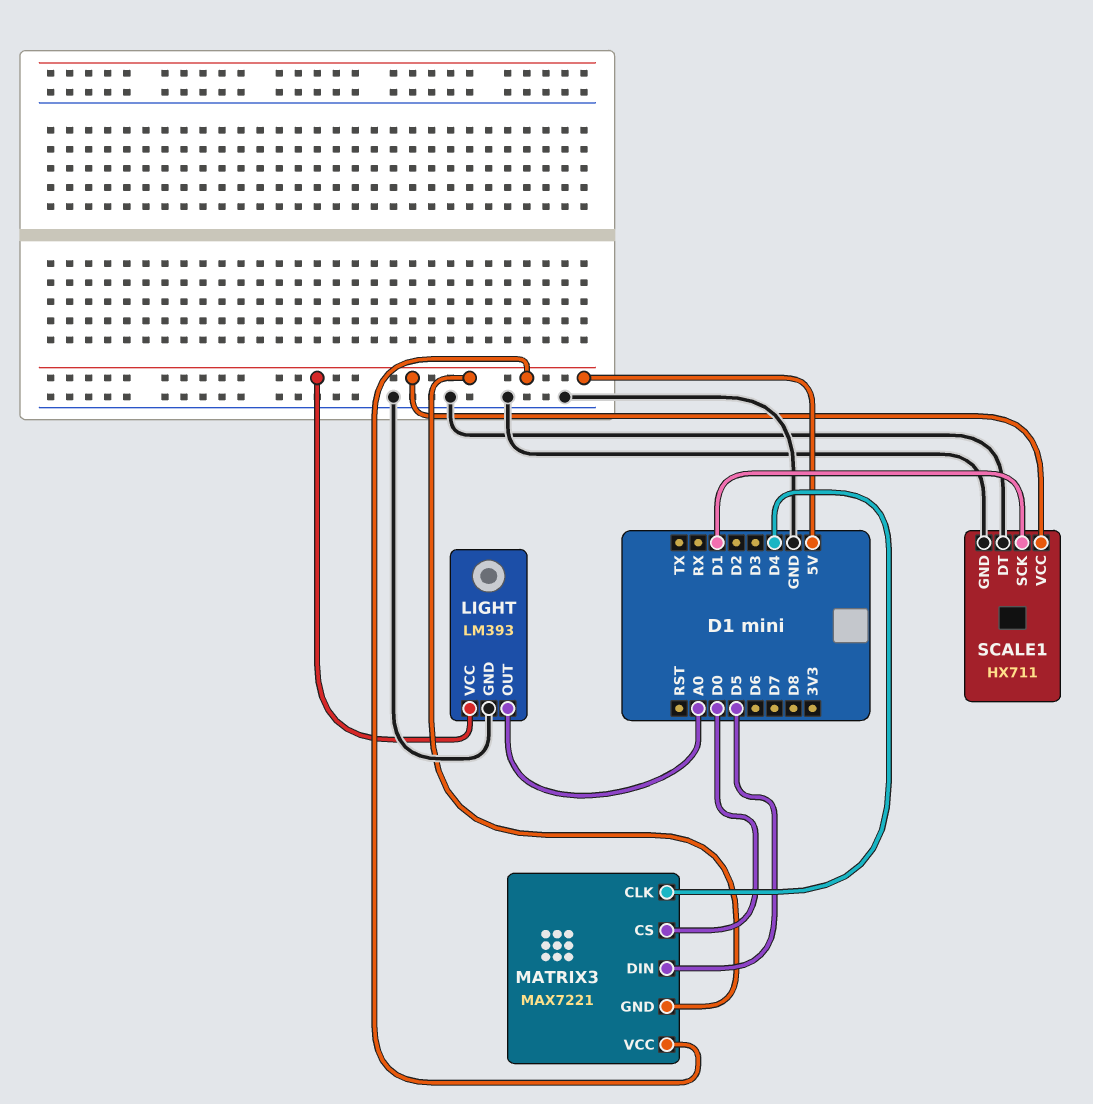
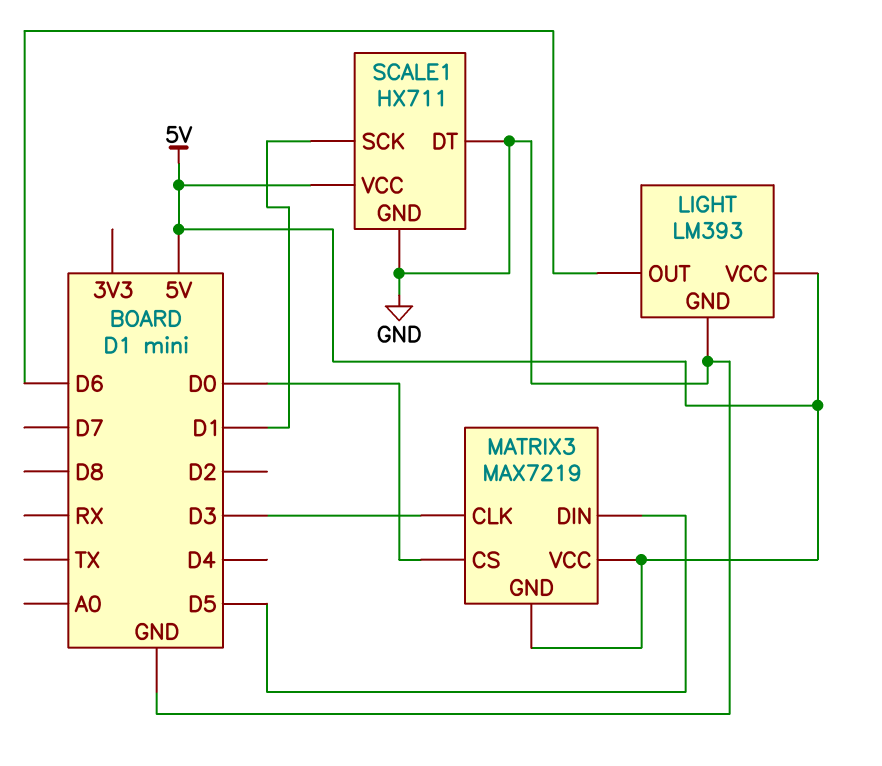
LIGHT pin OUT: A0 -> D6
MATRIX3: MAX7221 -> MAX7219
MATRIX3 pin CLK: D4 -> D3

